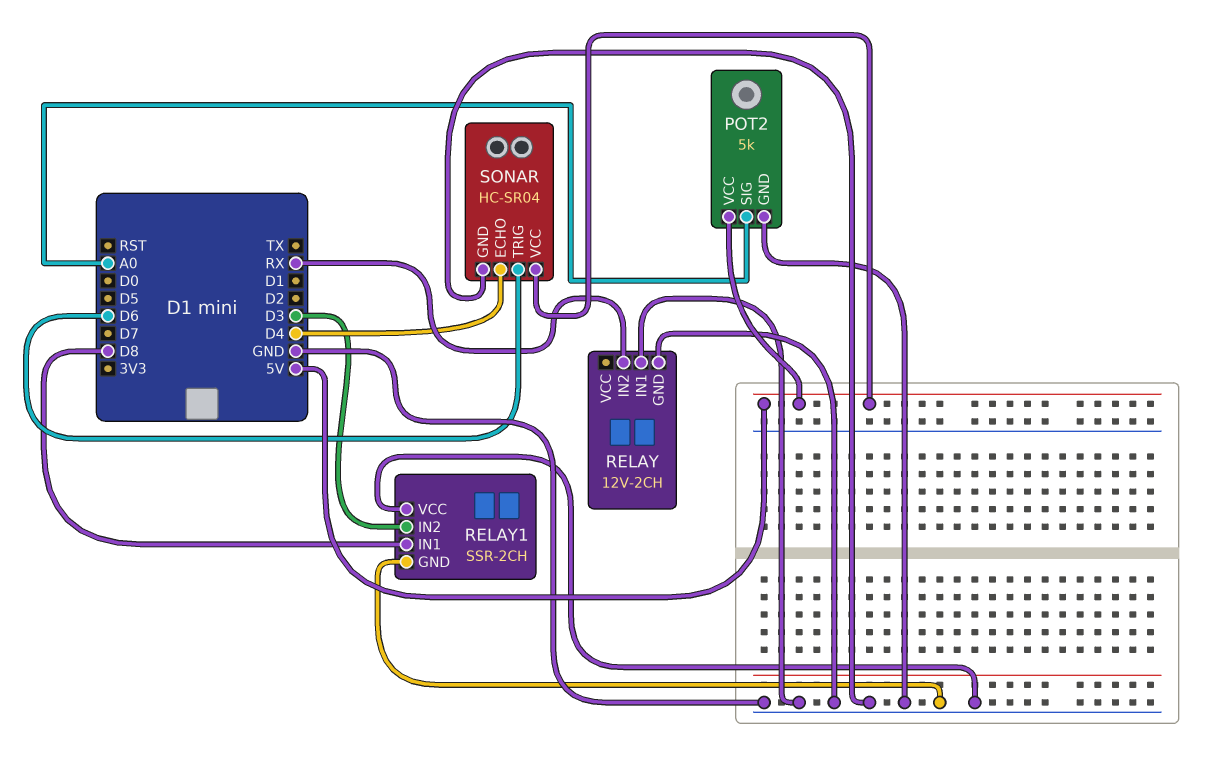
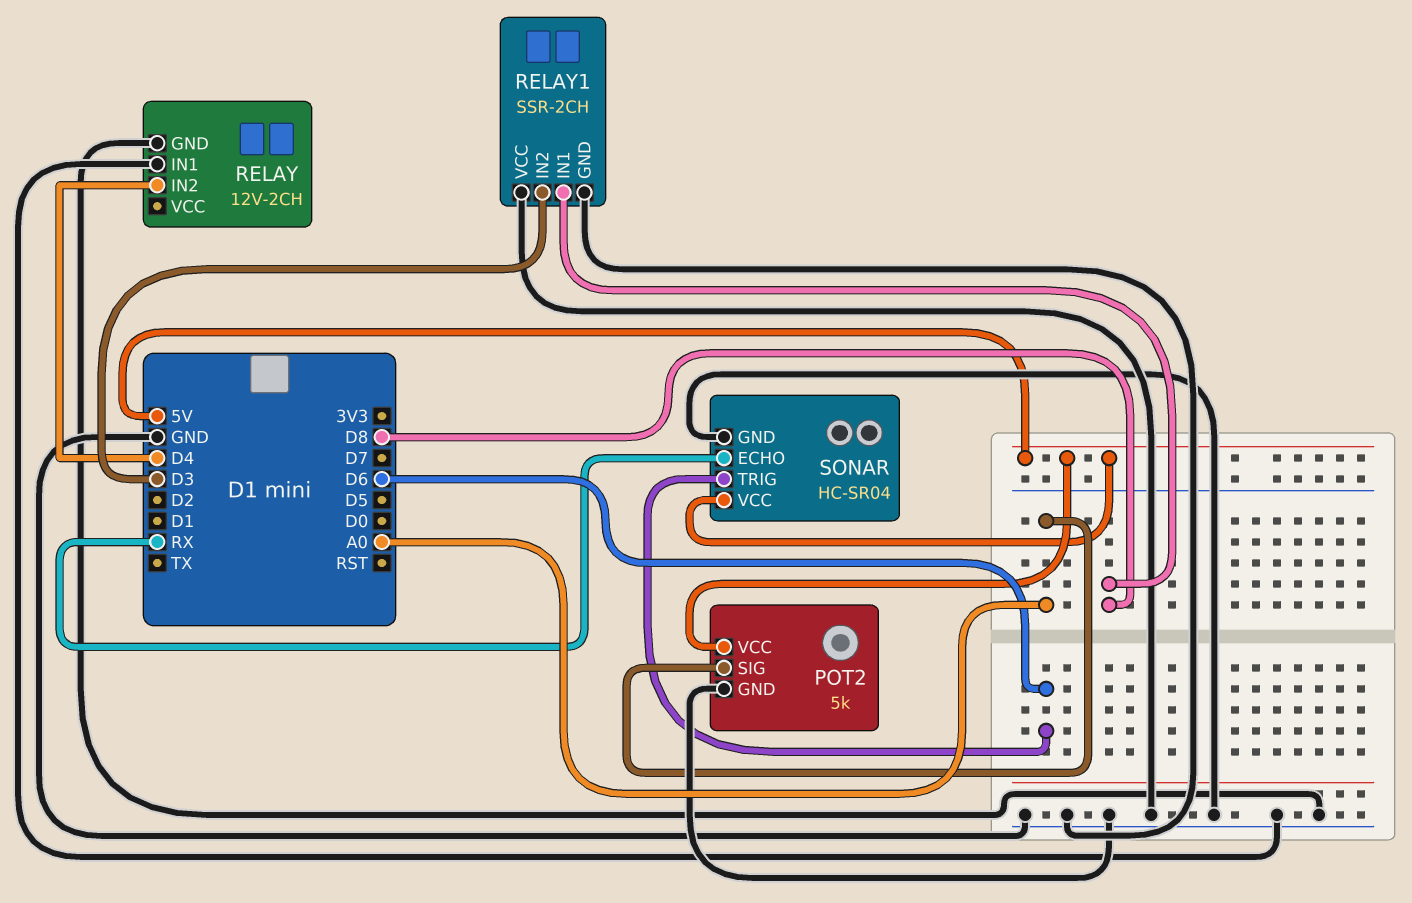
RELAY pin IN2: RX -> D4
SONAR pin ECHO: D4 -> RX

